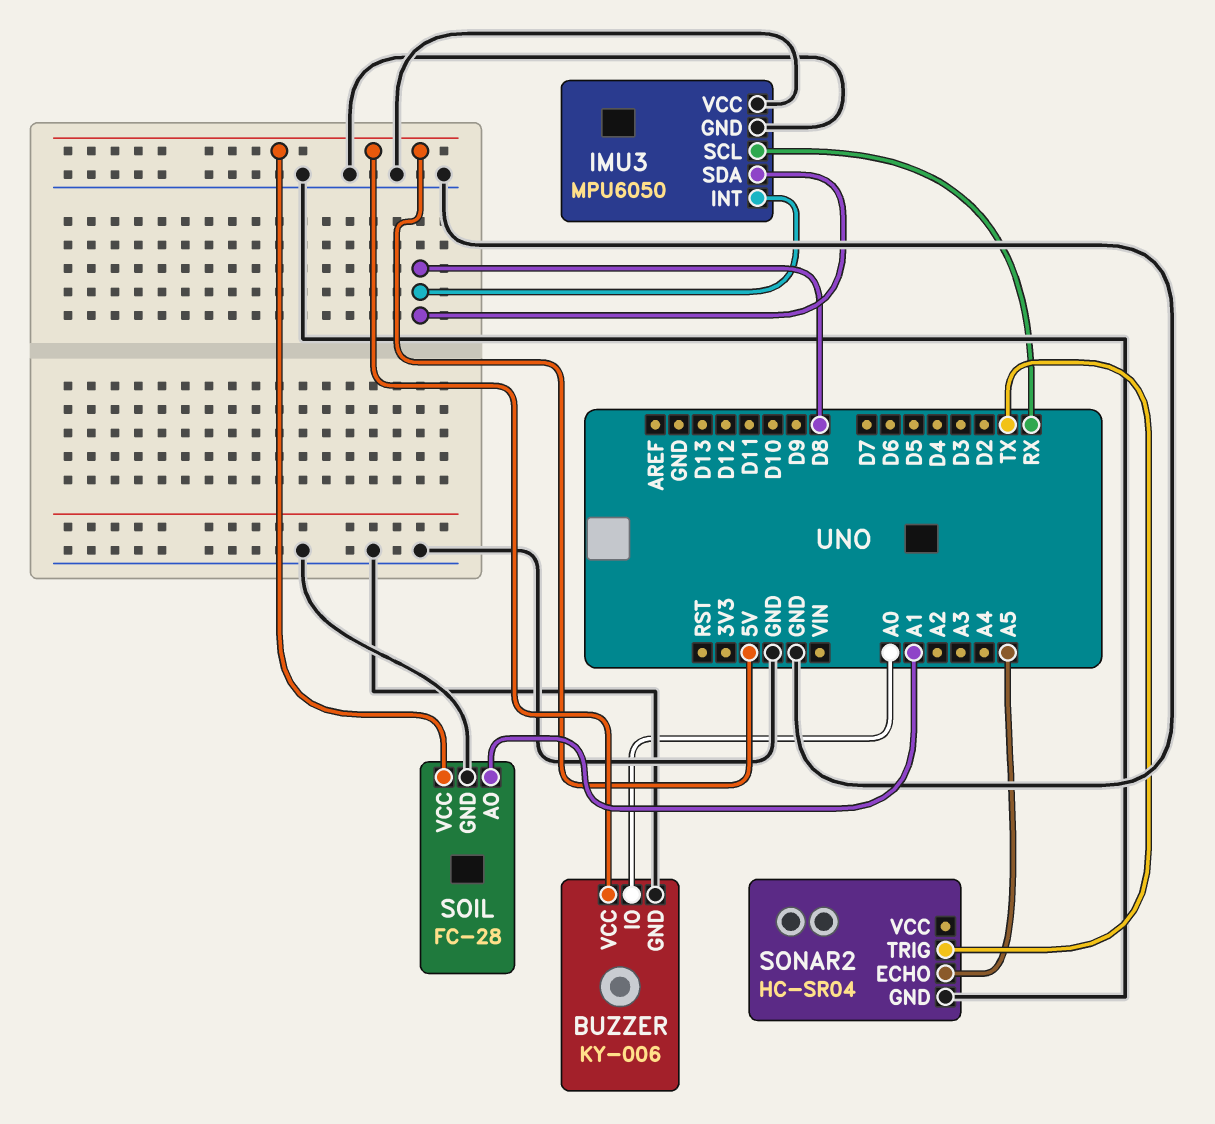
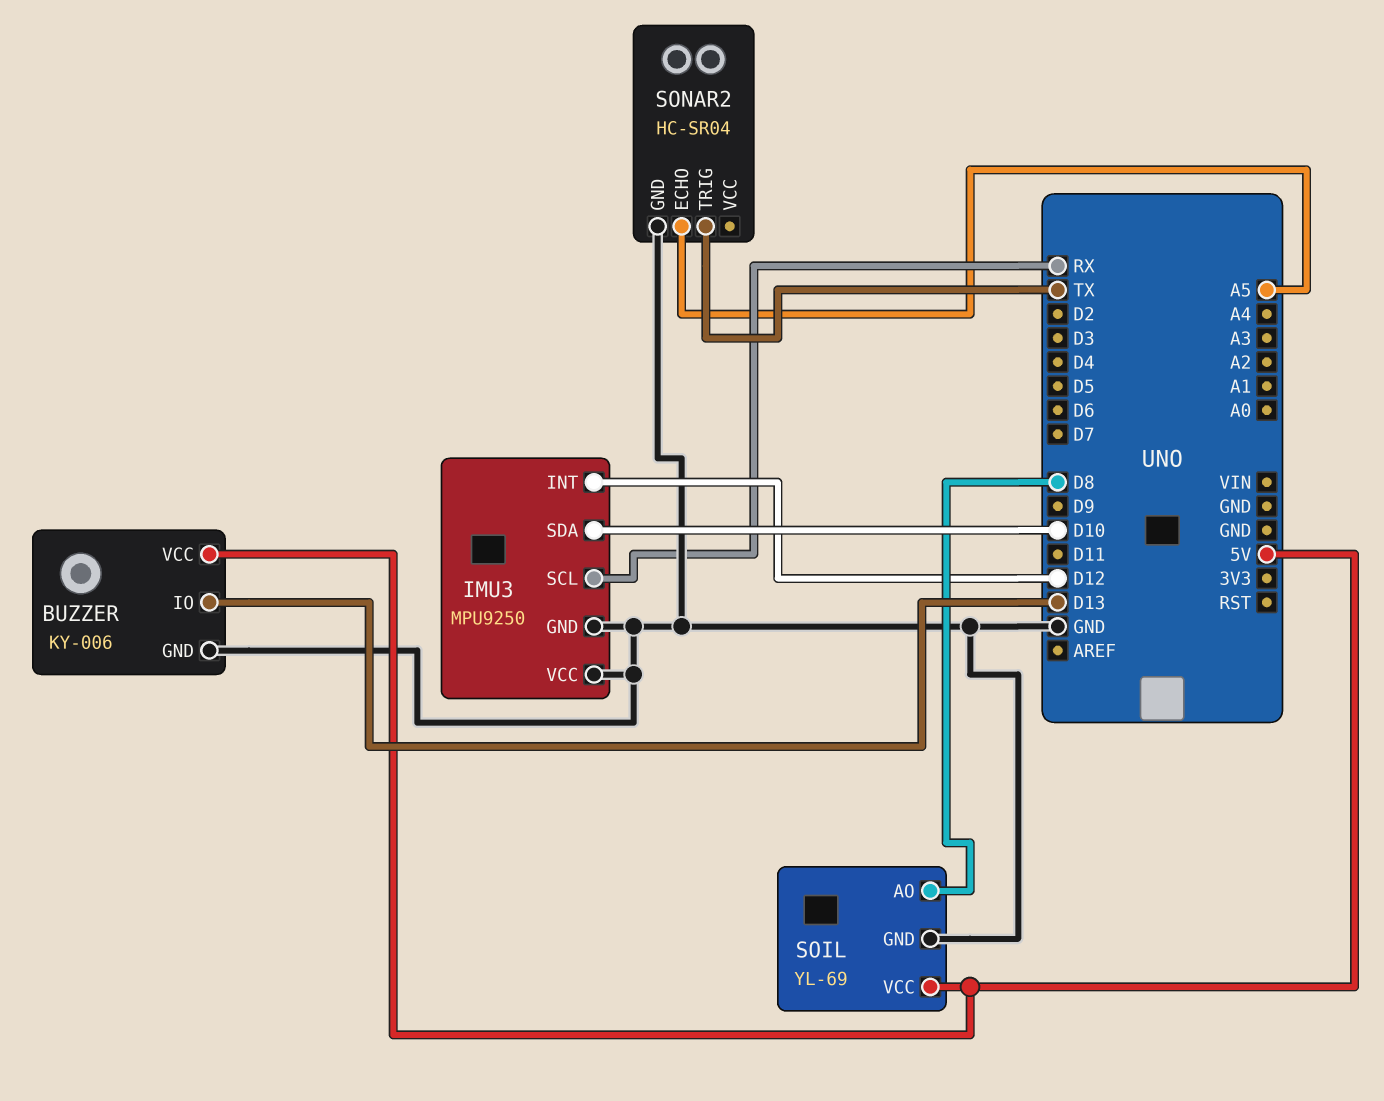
BUZZER pin IO: A0 -> D13
IMU3: MPU6050 -> MPU9250
IMU3 pin INT: D8 -> D12
IMU3 pin SDA: D8 -> D10
SOIL: FC-28 -> YL-69
SOIL pin AO: A1 -> D8

